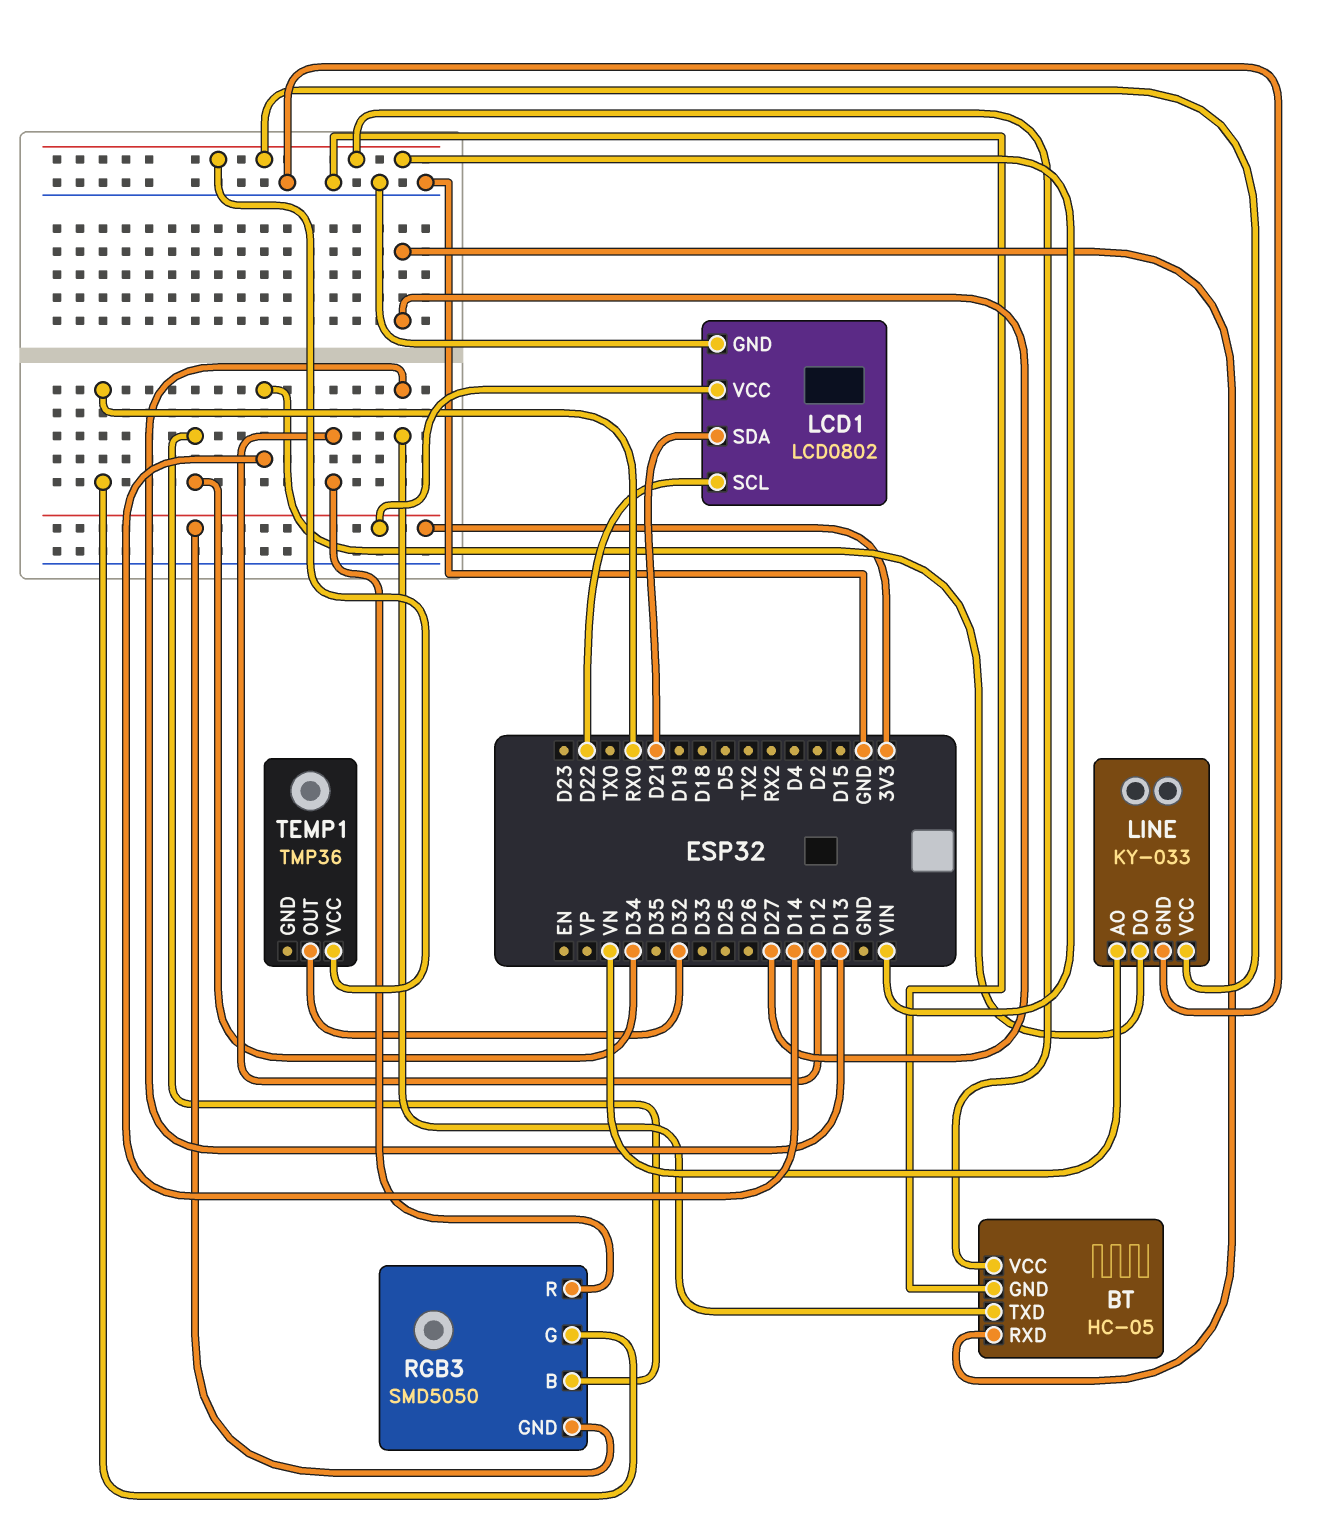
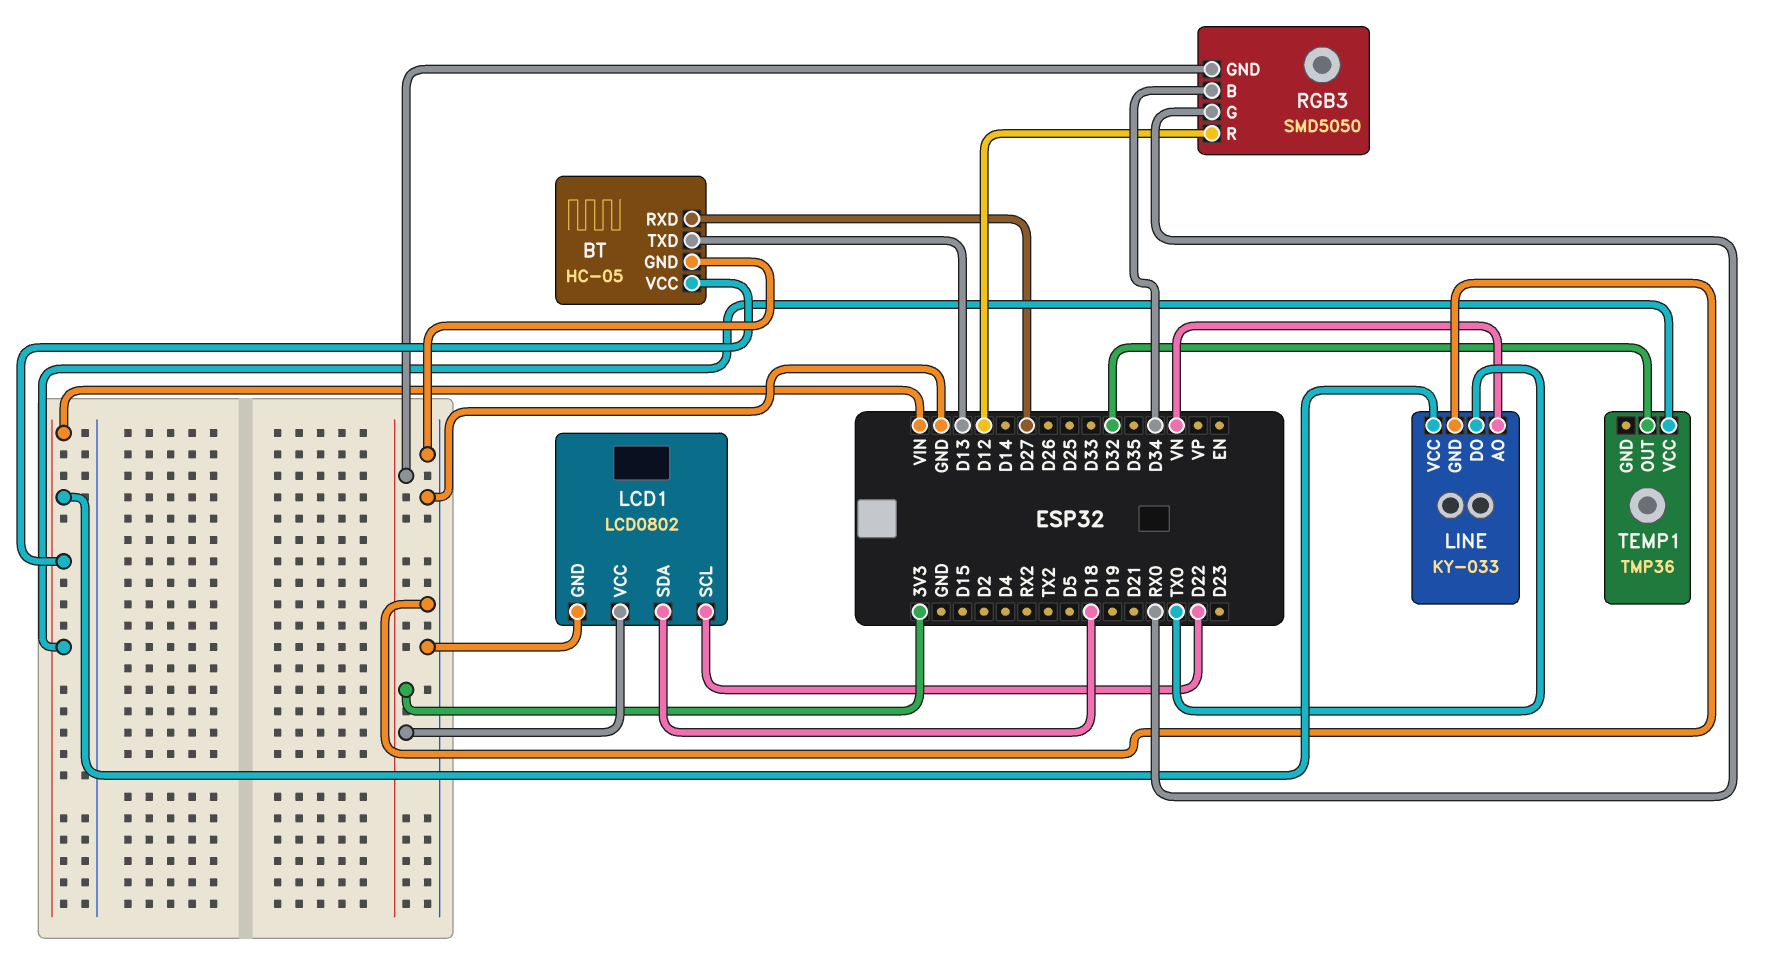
LCD1 pin SDA: D21 -> D18
LINE pin DO: D14 -> TX0

